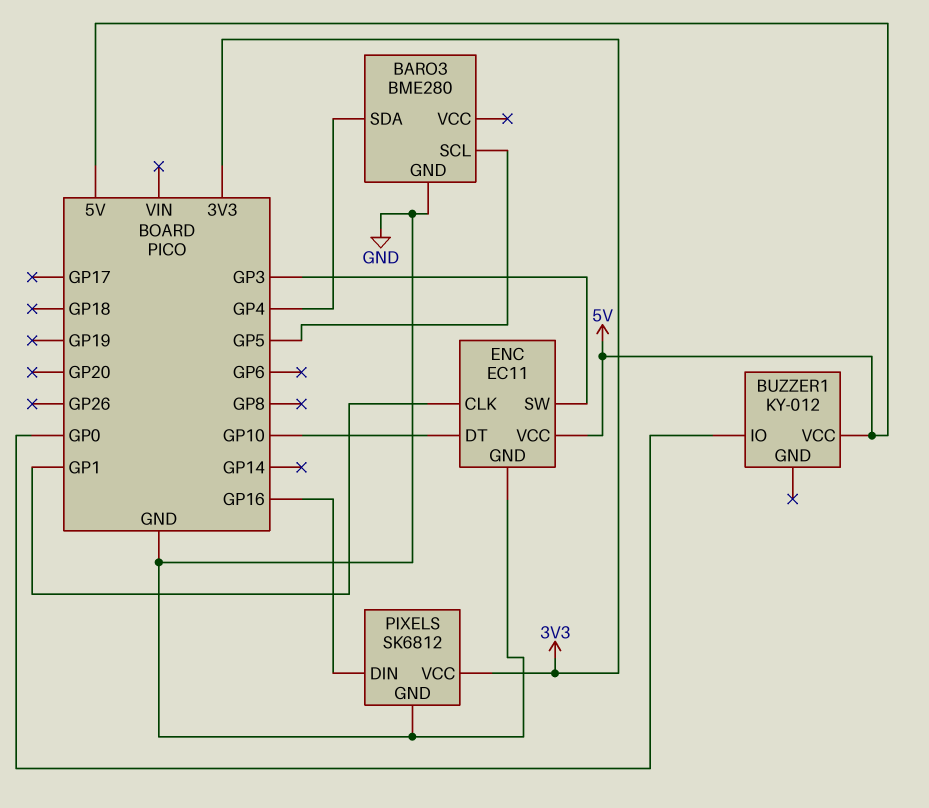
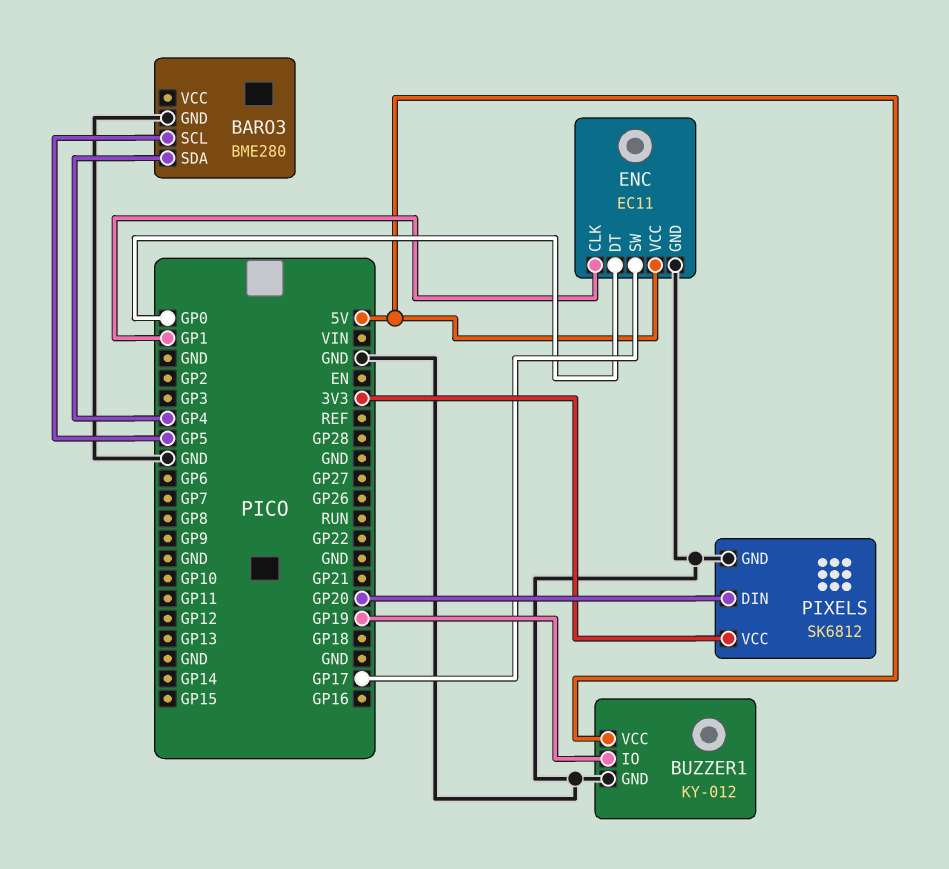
BUZZER1 pin GND: none -> GND
BUZZER1 pin IO: GP0 -> GP19
ENC pin DT: GP10 -> GP0
ENC pin SW: GP3 -> GP17
PIXELS pin DIN: GP16 -> GP20

